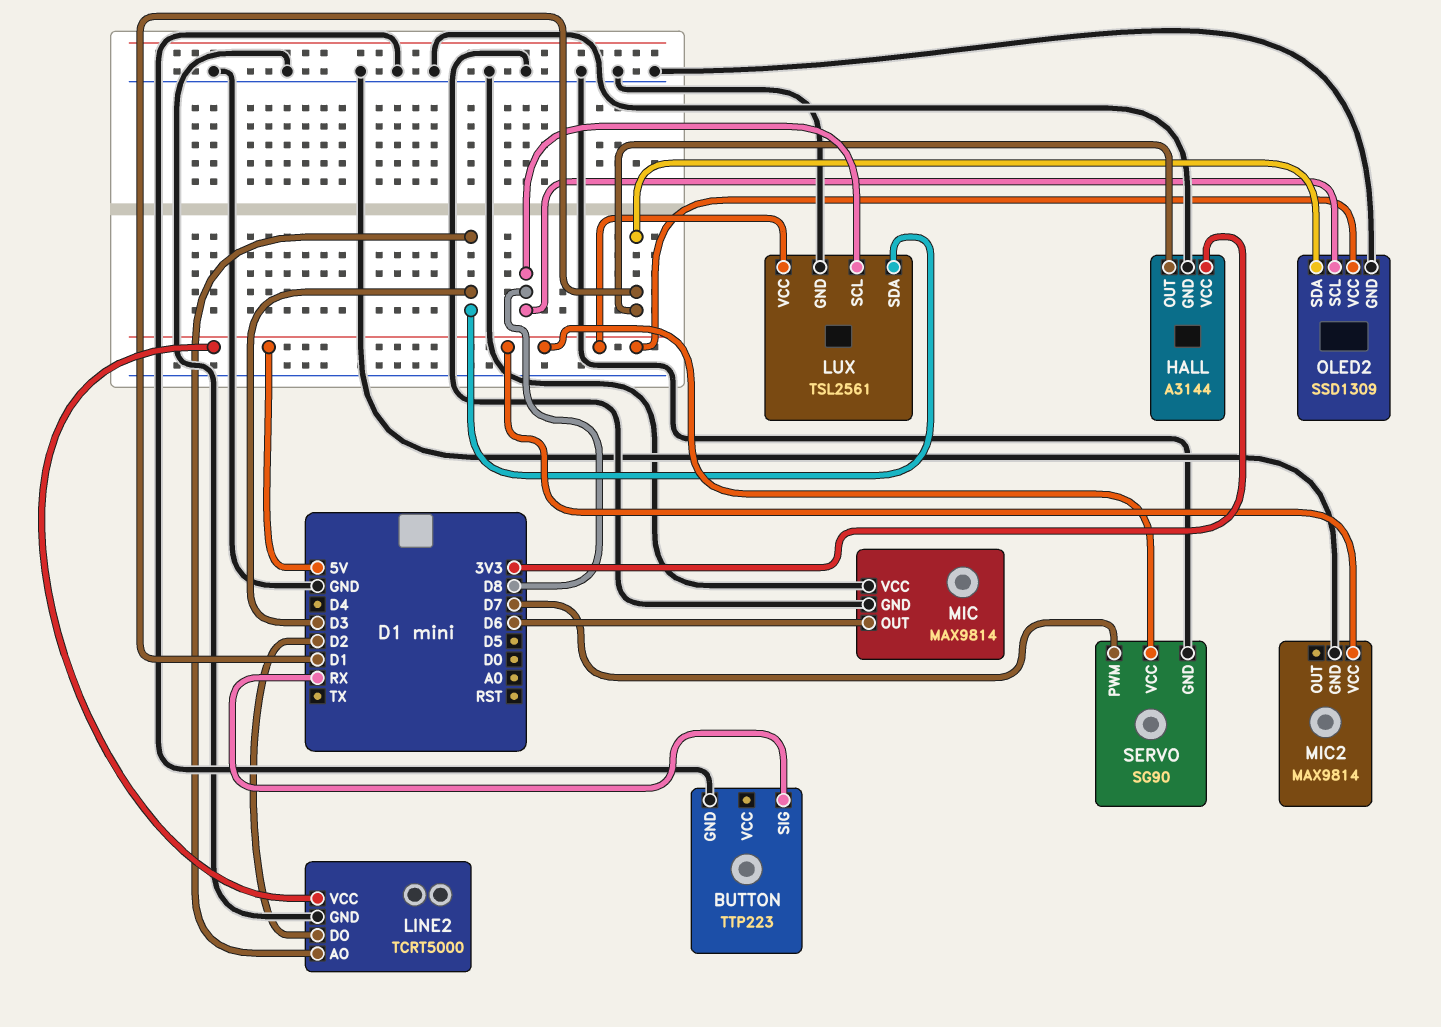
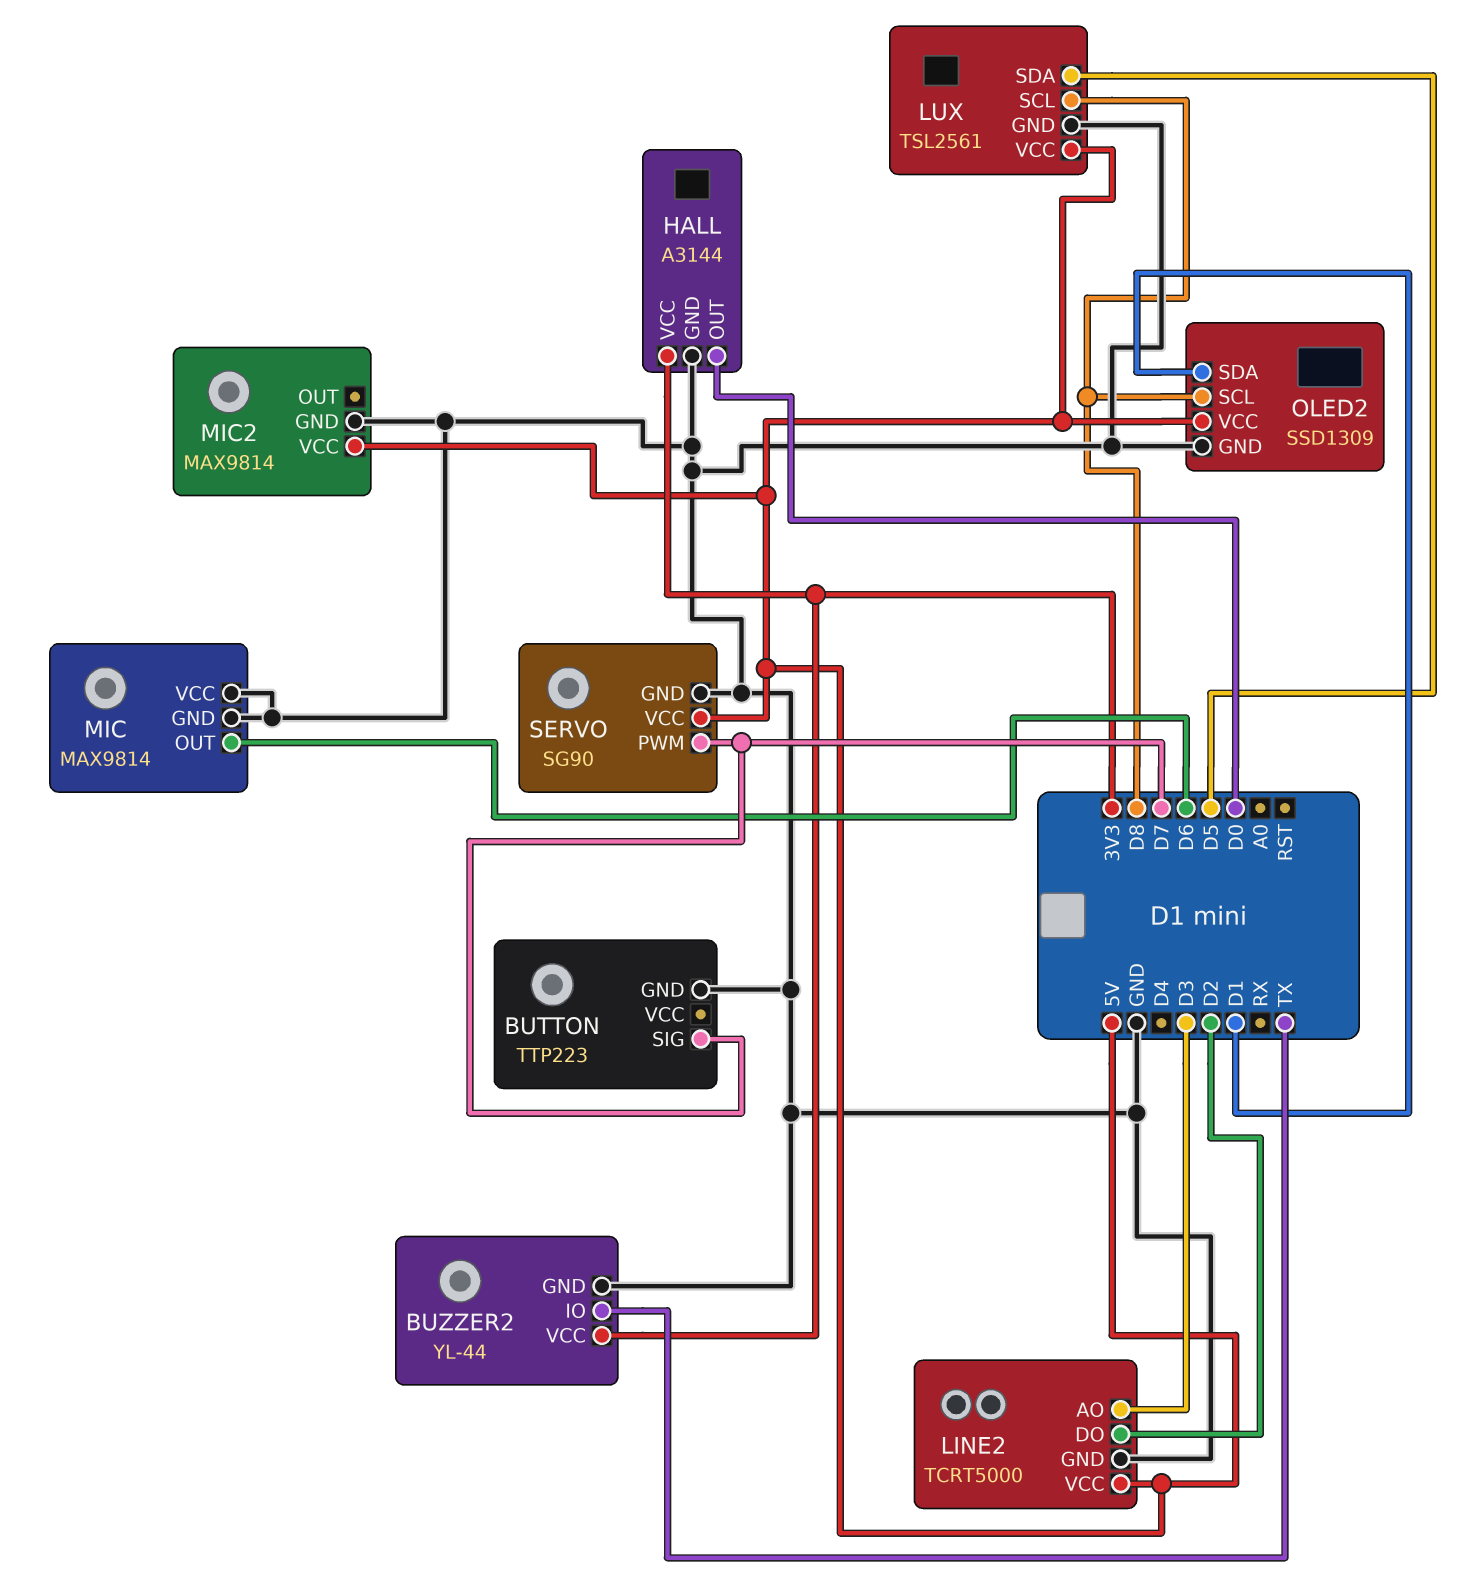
BUTTON pin SIG: RX -> D7
BUZZER2: none -> YL-44
BUZZER2 pin GND: none -> GND
BUZZER2 pin IO: none -> TX
BUZZER2 pin VCC: none -> 3V3
HALL pin OUT: D1 -> D0
LUX pin SDA: D3 -> D5

